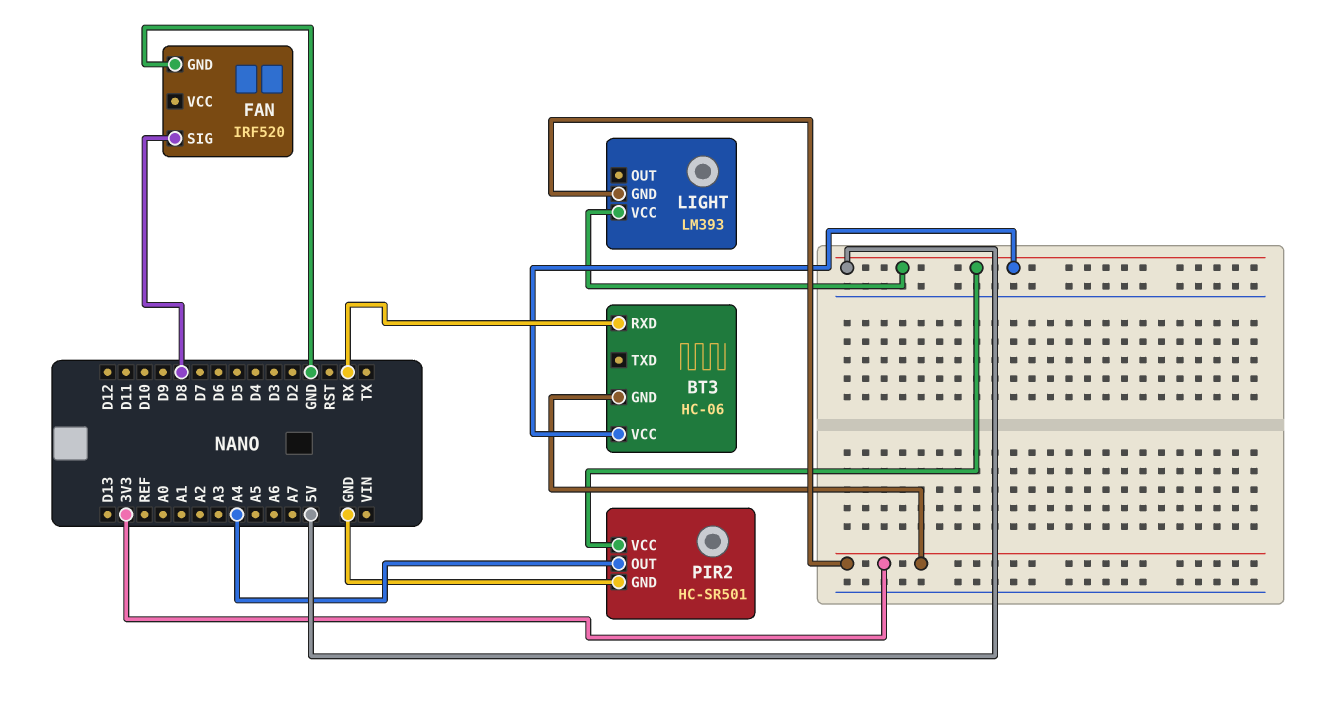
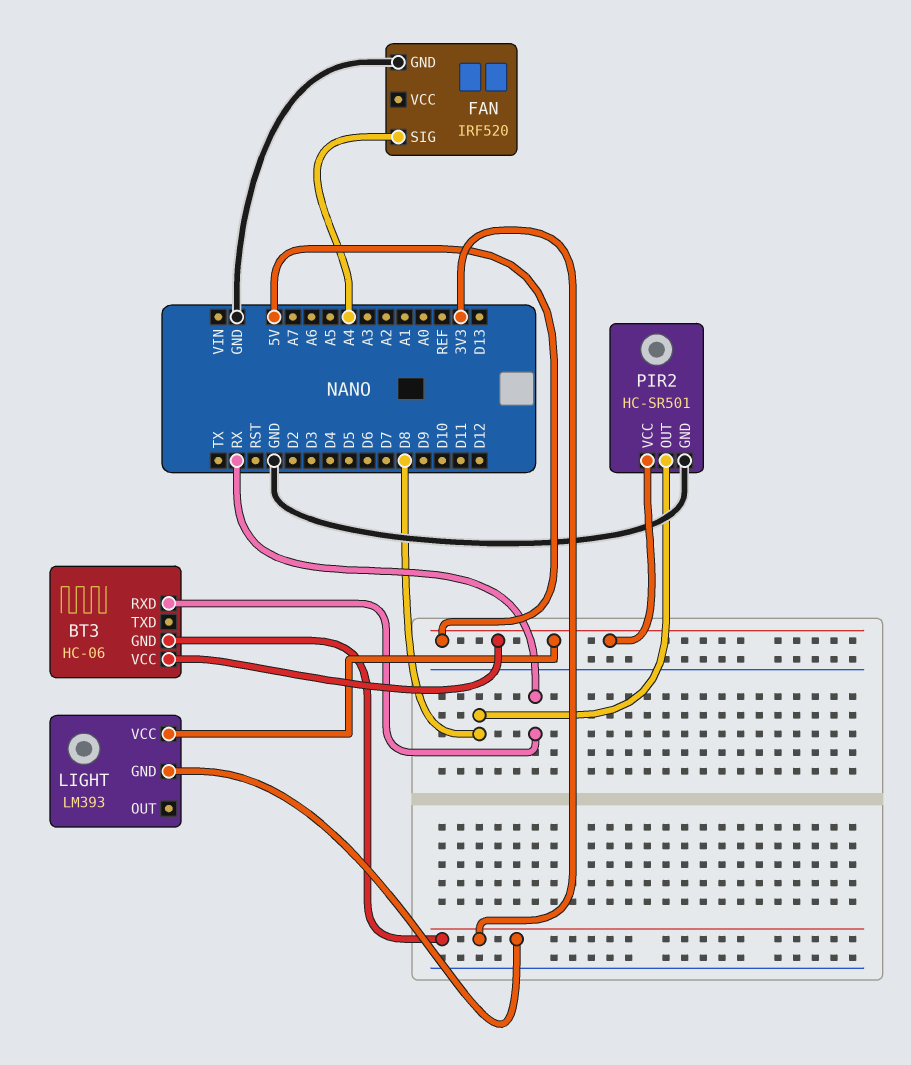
FAN pin SIG: D8 -> A4
PIR2 pin OUT: A4 -> D8

